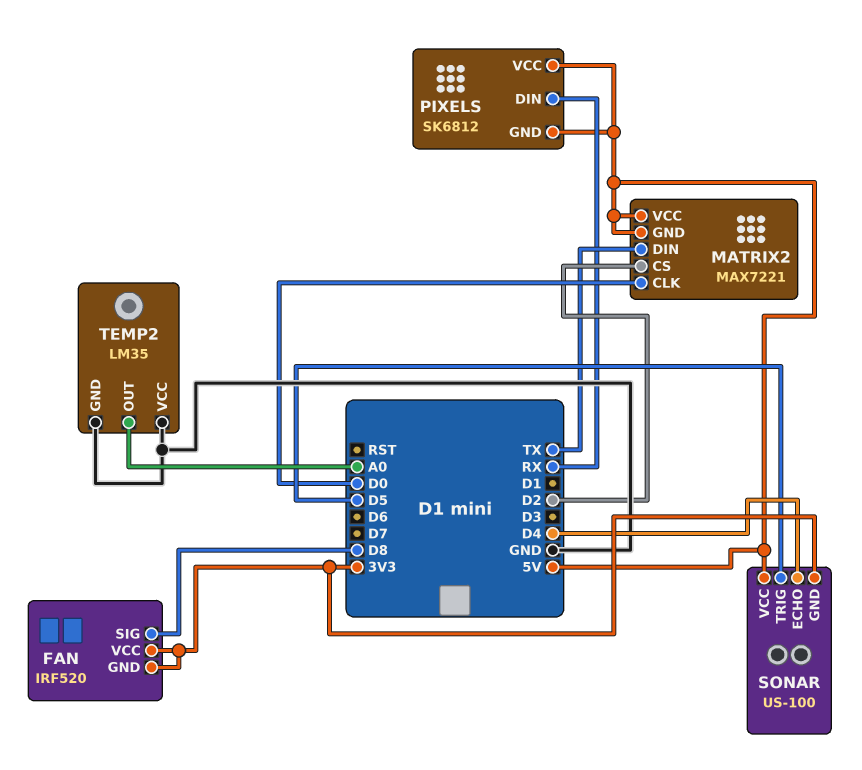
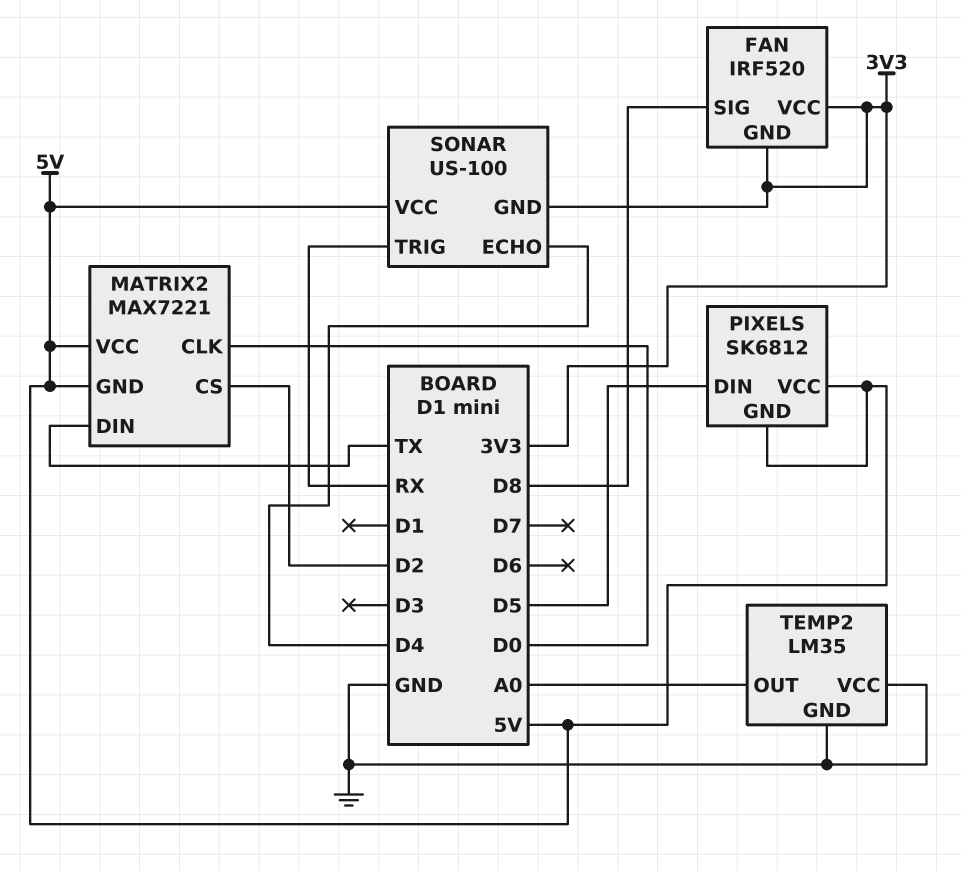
PIXELS pin DIN: RX -> D5
SONAR pin TRIG: D5 -> RX

